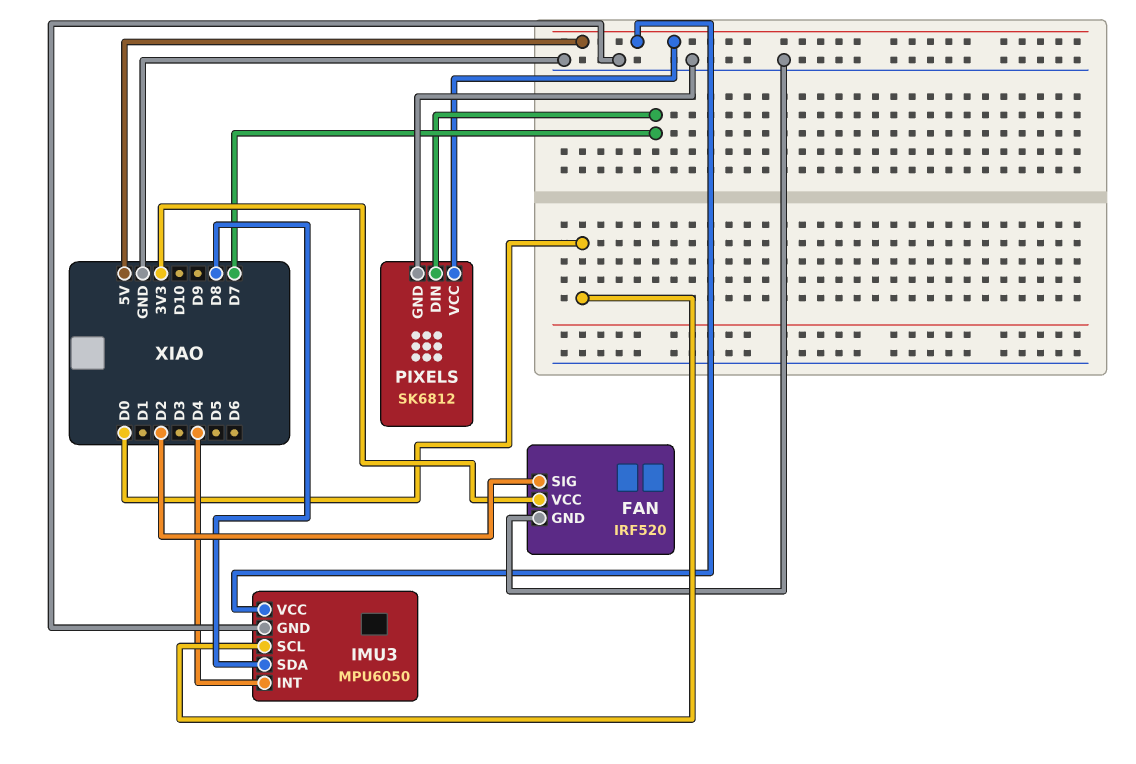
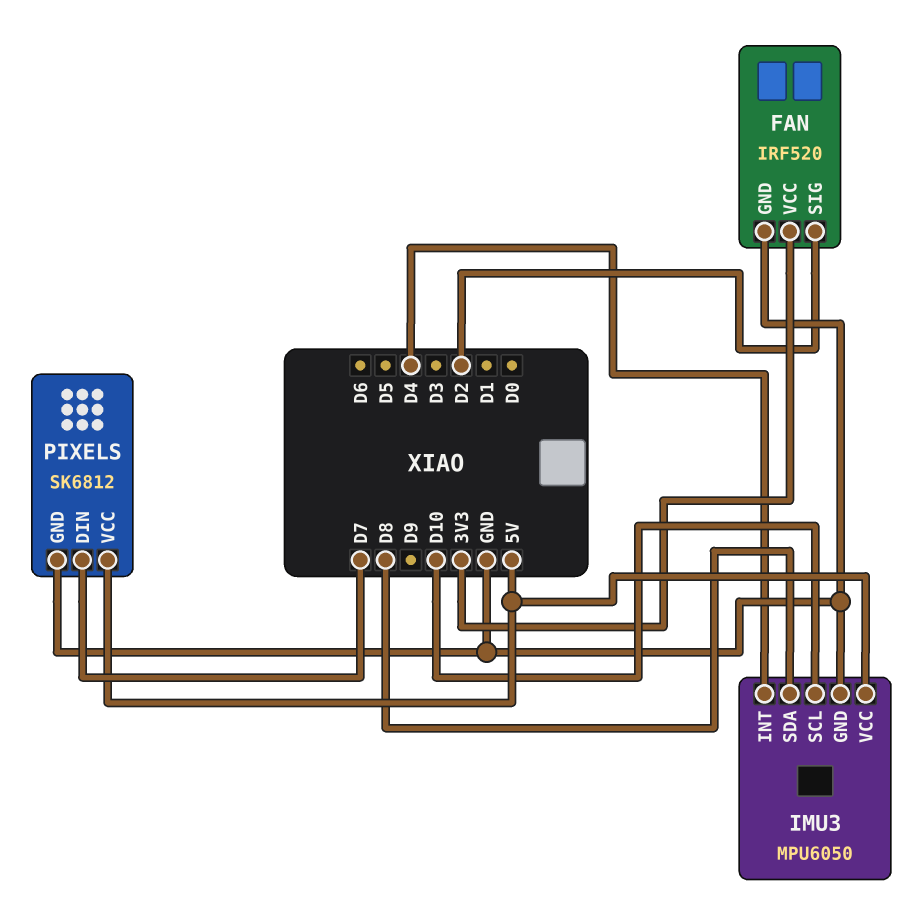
IMU3 pin SCL: D0 -> D10

